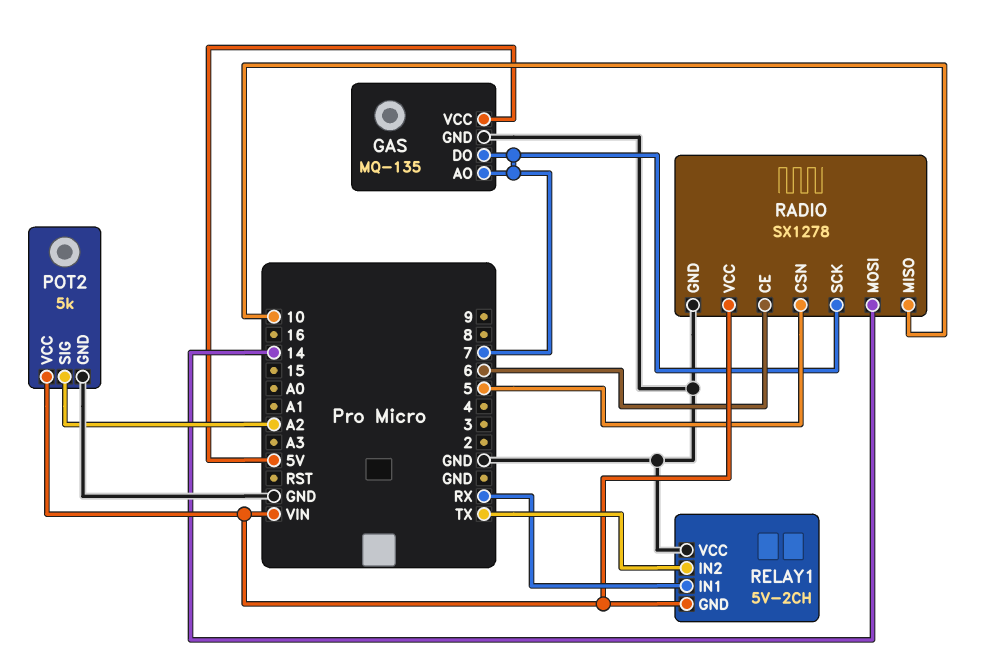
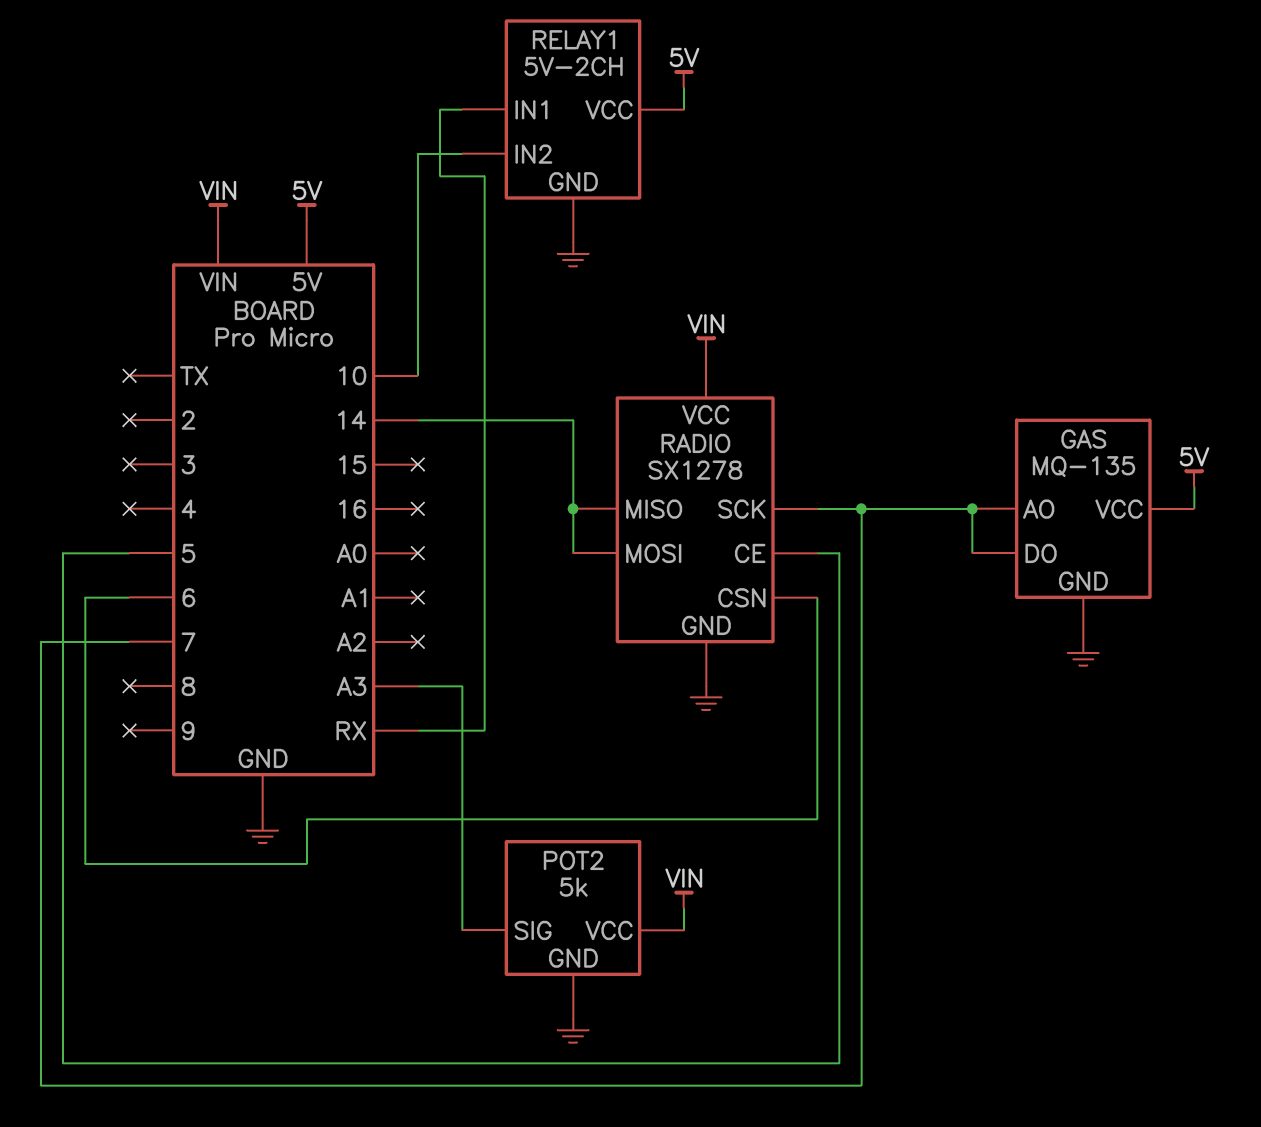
POT2 pin SIG: A2 -> A3
RADIO pin CE: 6 -> 5
RADIO pin CSN: 5 -> 6
RADIO pin MISO: 10 -> 14
RELAY1 pin GND: VIN -> GND
RELAY1 pin IN2: TX -> 10
RELAY1 pin VCC: GND -> 5V

